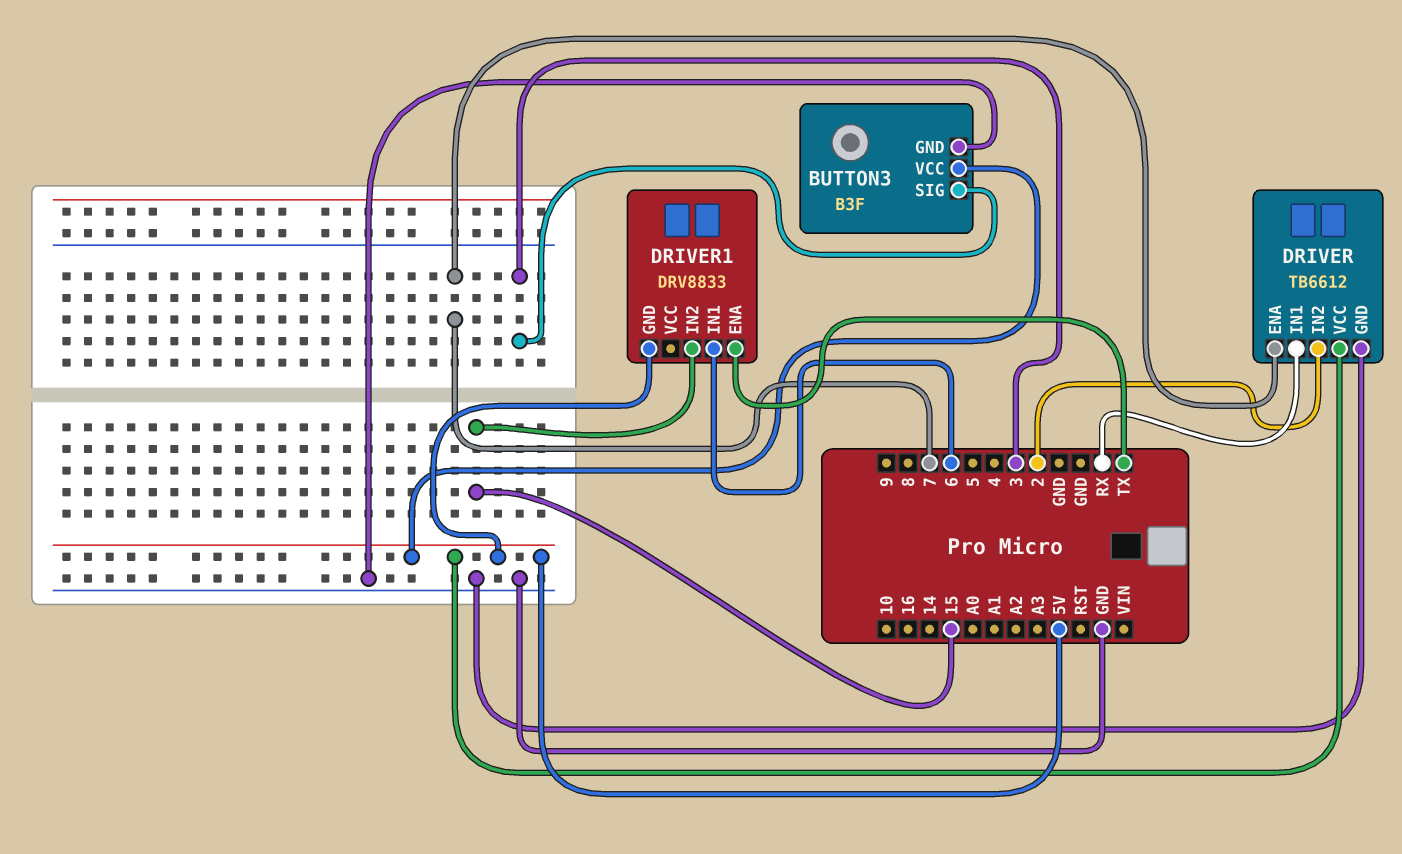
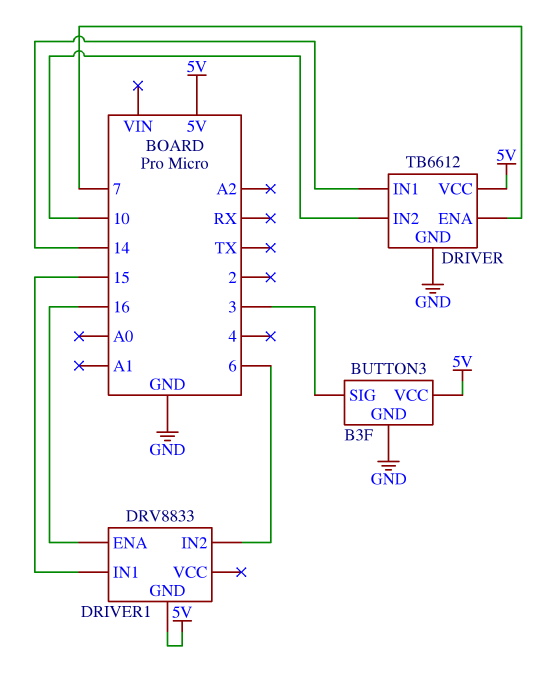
DRIVER pin IN1: RX -> 14
DRIVER pin IN2: 2 -> 10
DRIVER1 pin ENA: TX -> 16
DRIVER1 pin IN1: 6 -> 15
DRIVER1 pin IN2: 15 -> 6

